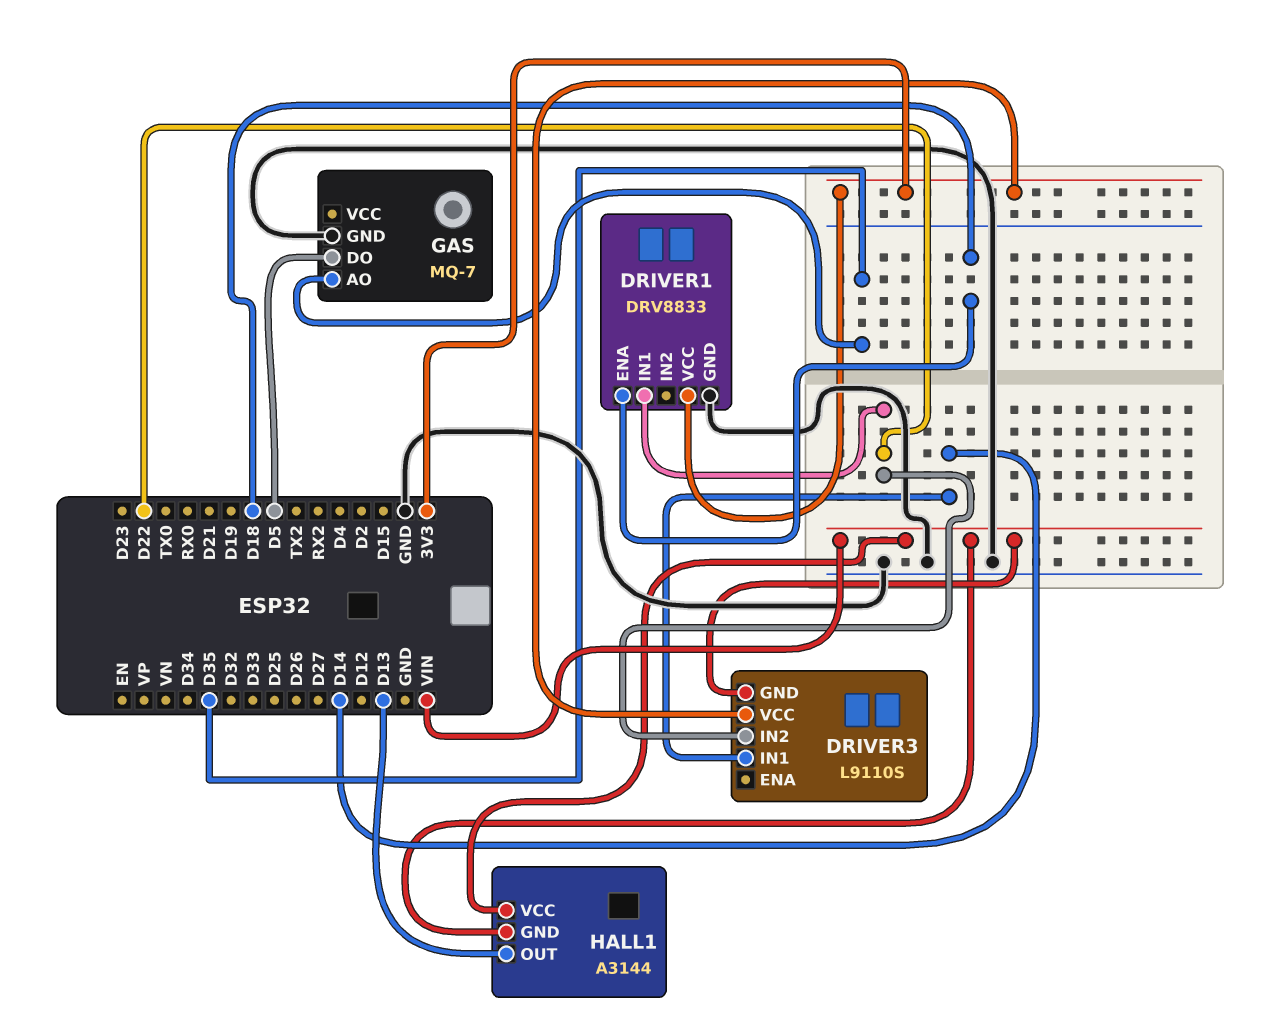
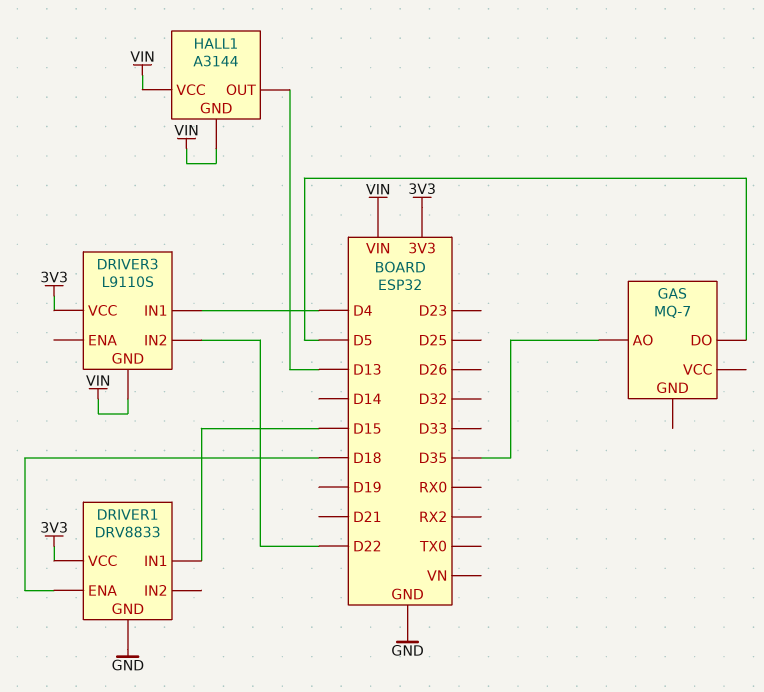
DRIVER1 pin IN1: D22 -> D15
DRIVER3 pin IN1: D14 -> D4
GAS pin GND: GND -> none

